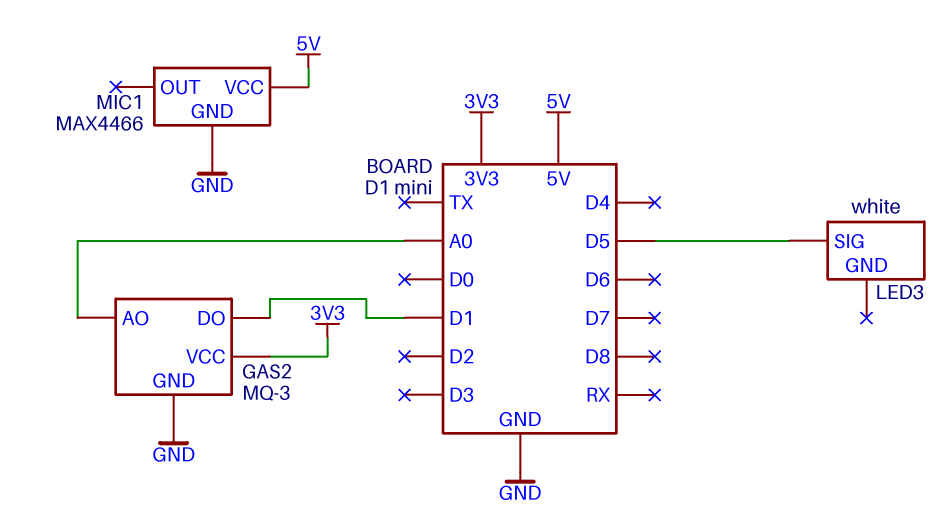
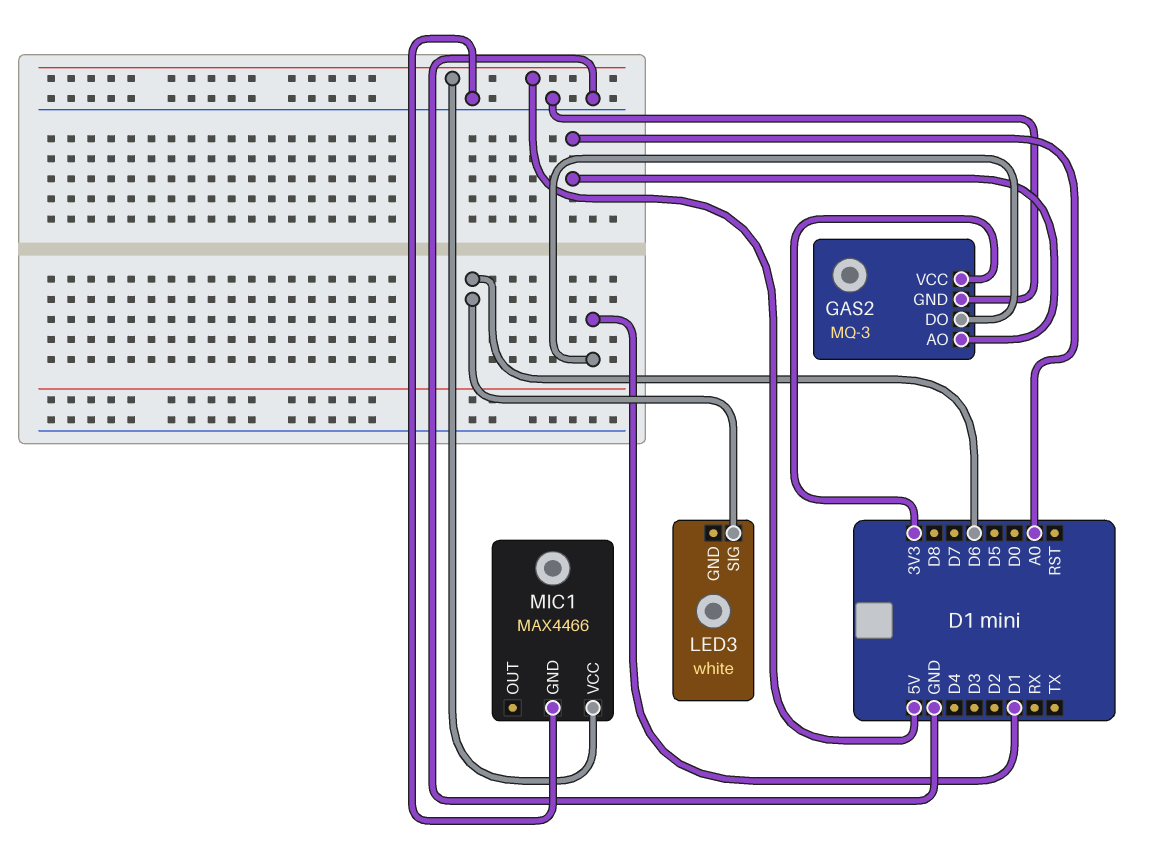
LED3 pin SIG: D5 -> D6

